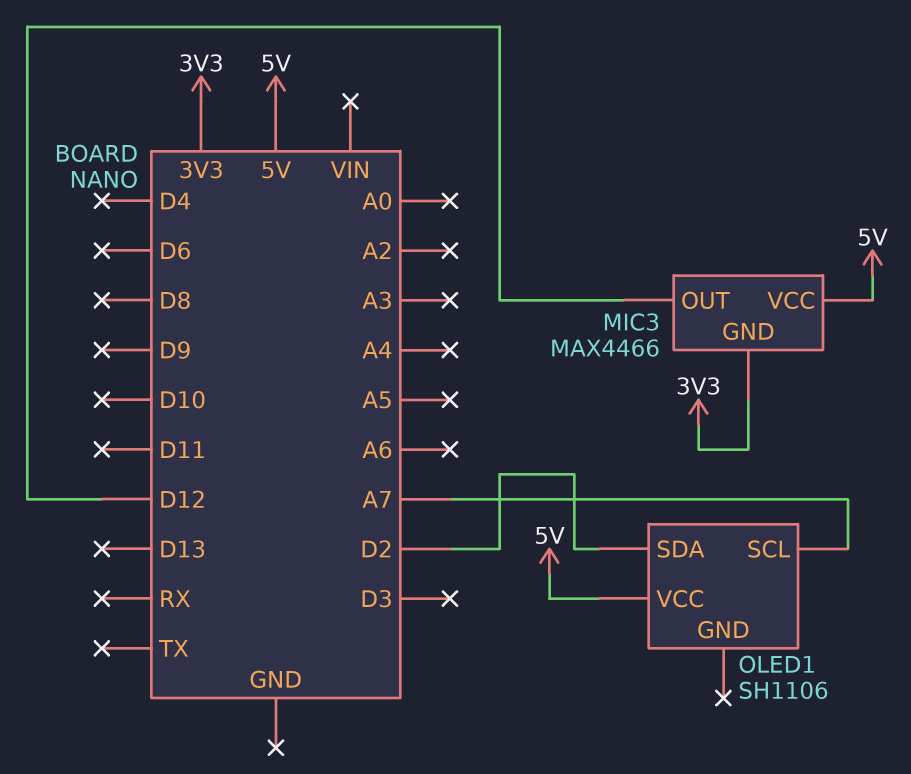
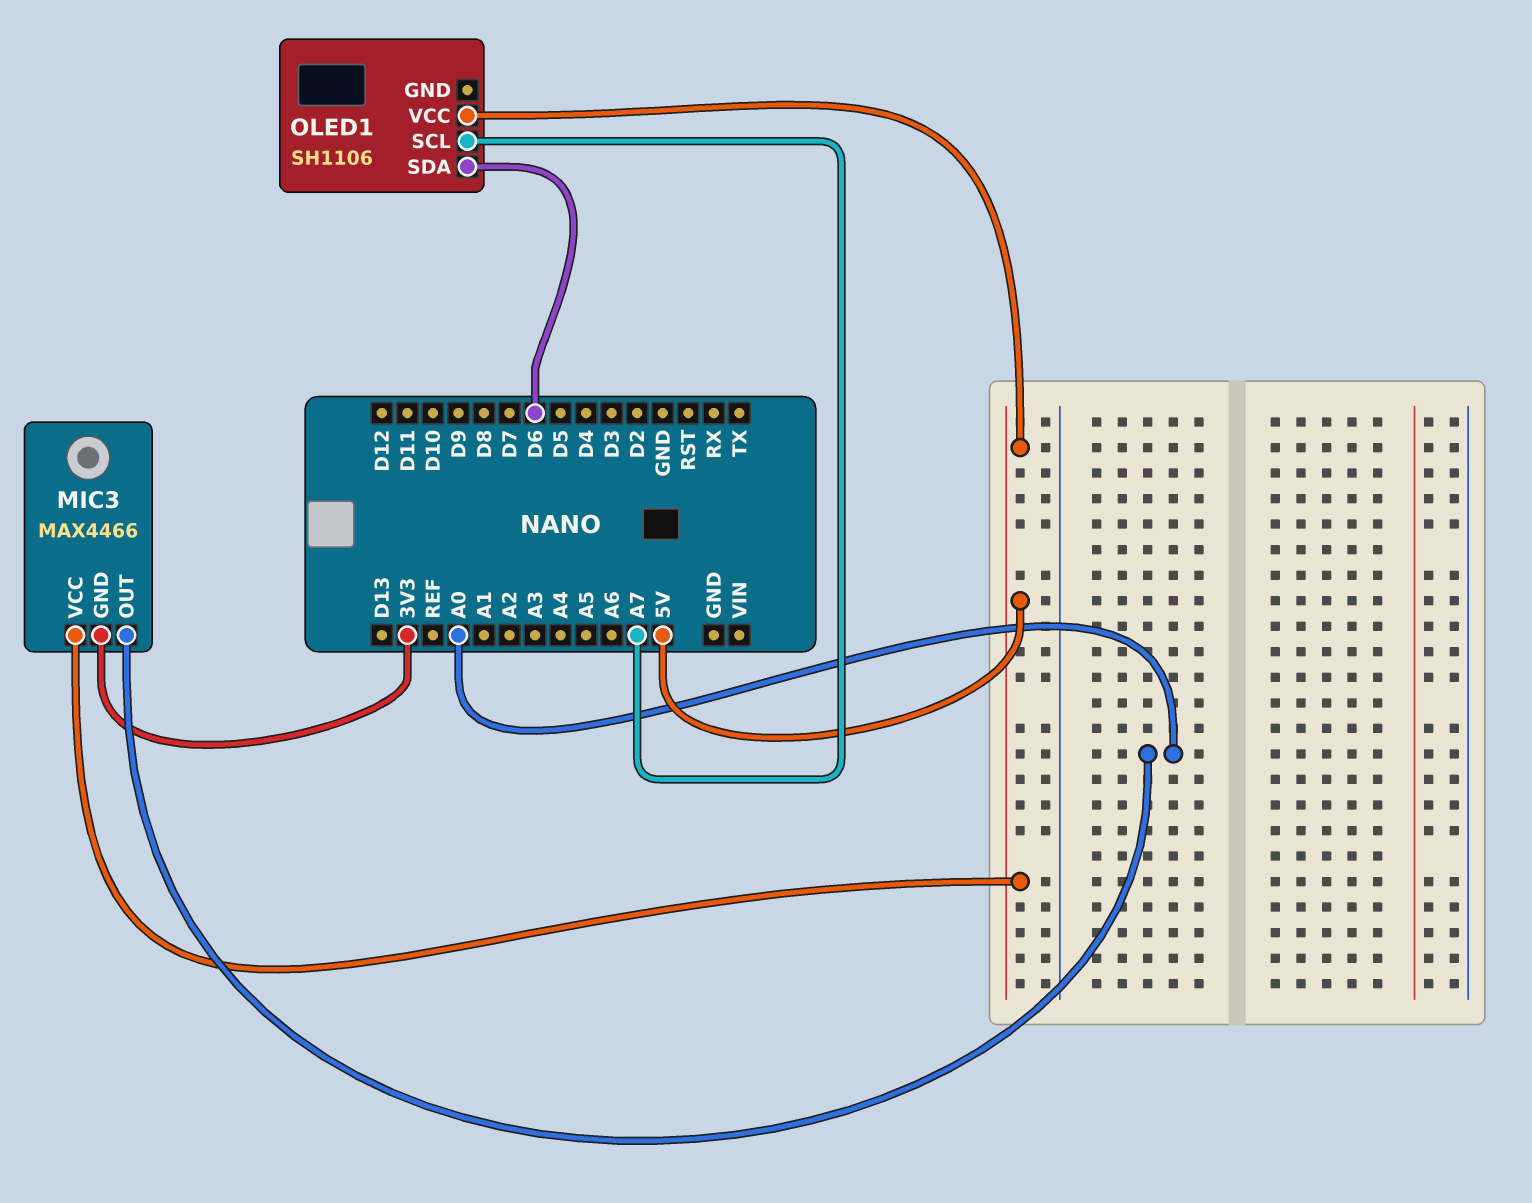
MIC3 pin OUT: D12 -> A0
OLED1 pin SDA: D2 -> D6

